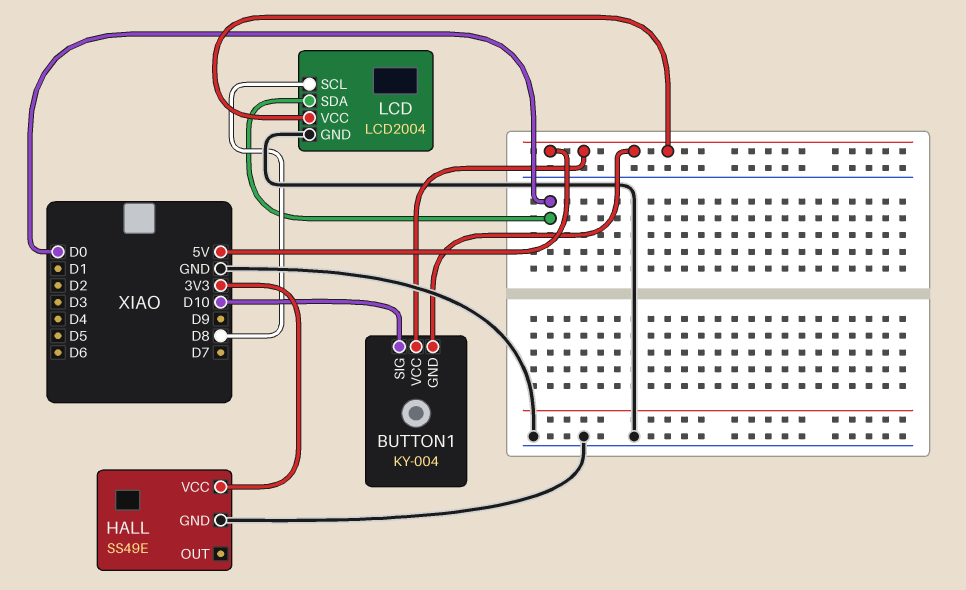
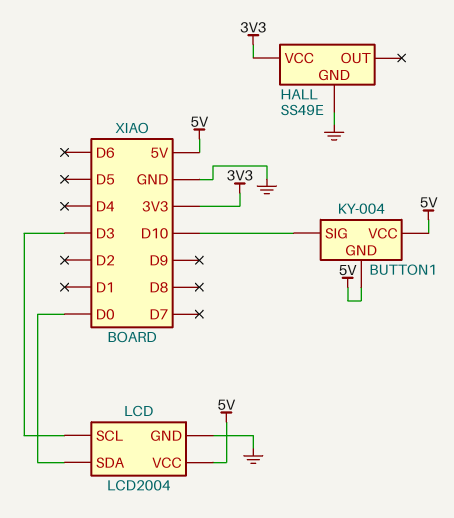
LCD pin SCL: D8 -> D3

